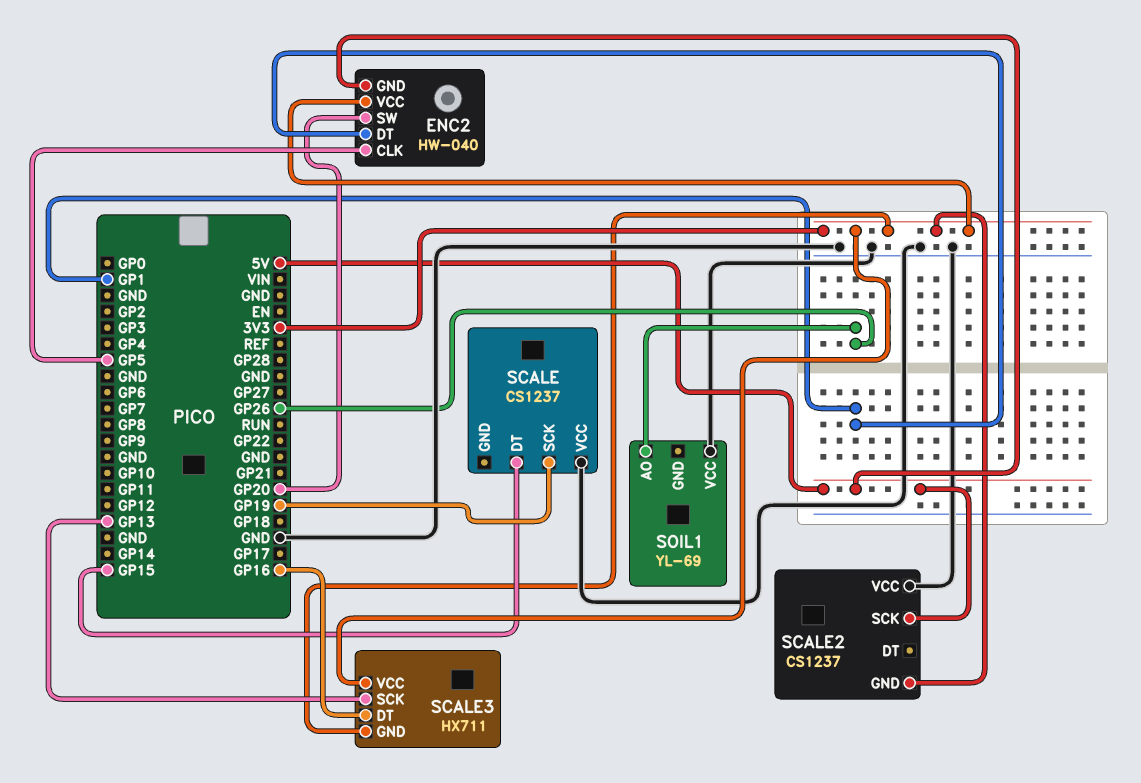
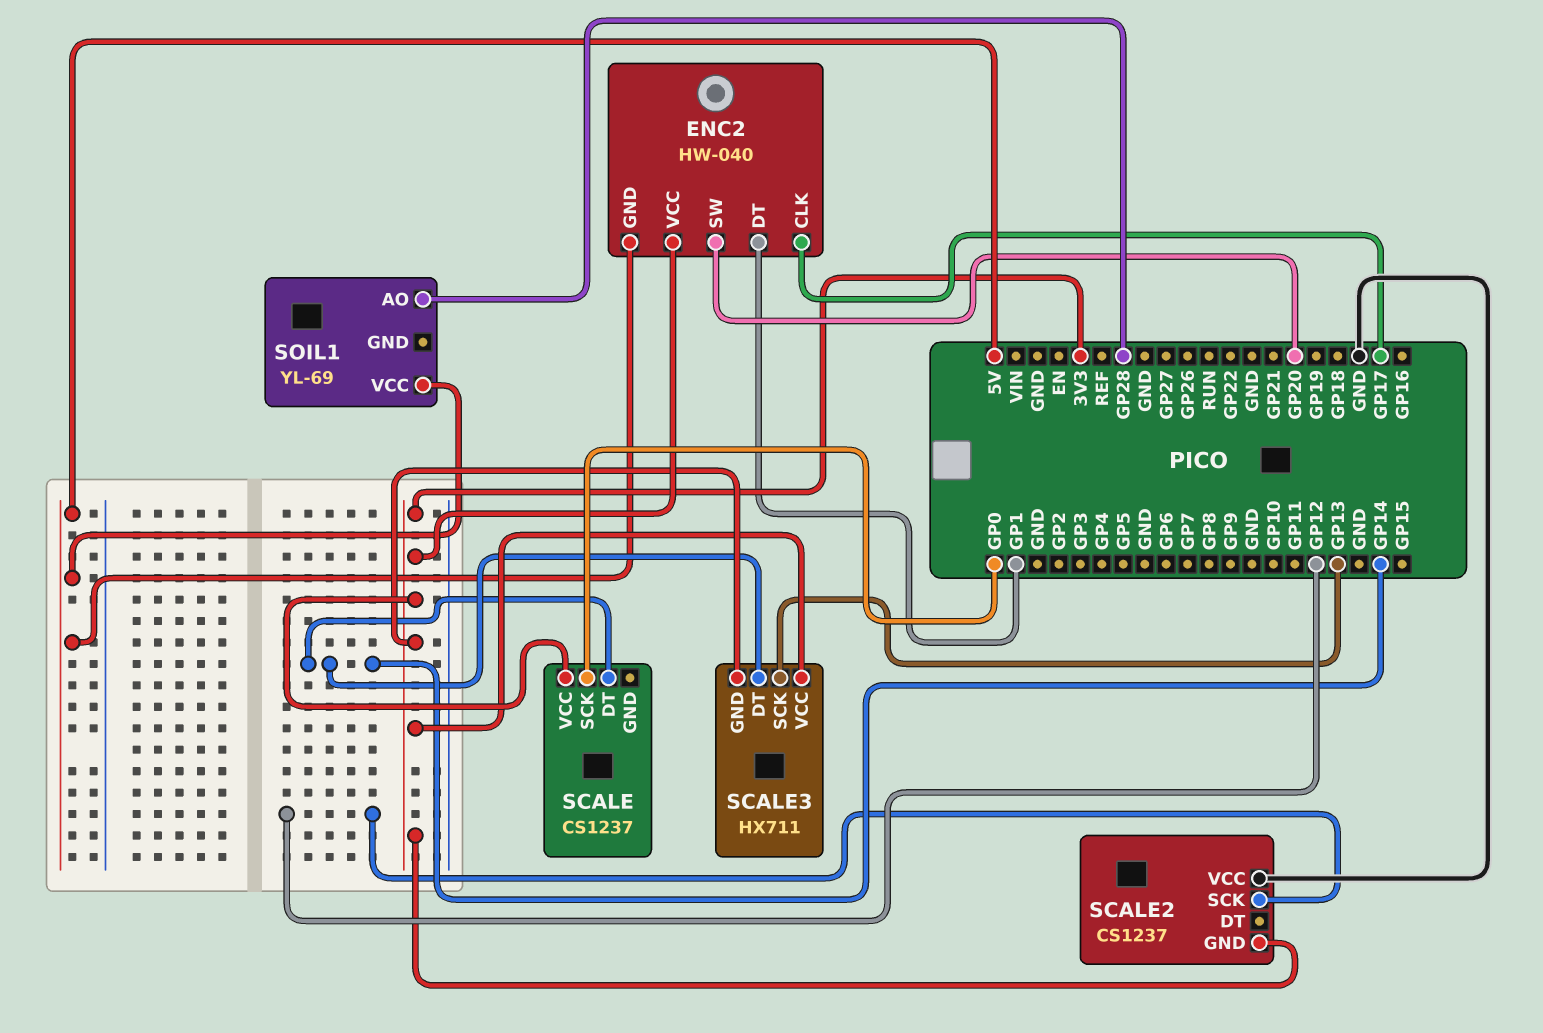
ENC2 pin CLK: GP5 -> GP17
SCALE pin DT: GP15 -> GP14
SCALE pin SCK: GP19 -> GP0
SCALE pin VCC: GND -> 3V3
SCALE2 pin SCK: 5V -> GP12
SCALE3 pin DT: GP16 -> GP14
SOIL1 pin AO: GP26 -> GP28
SOIL1 pin VCC: GND -> 5V

